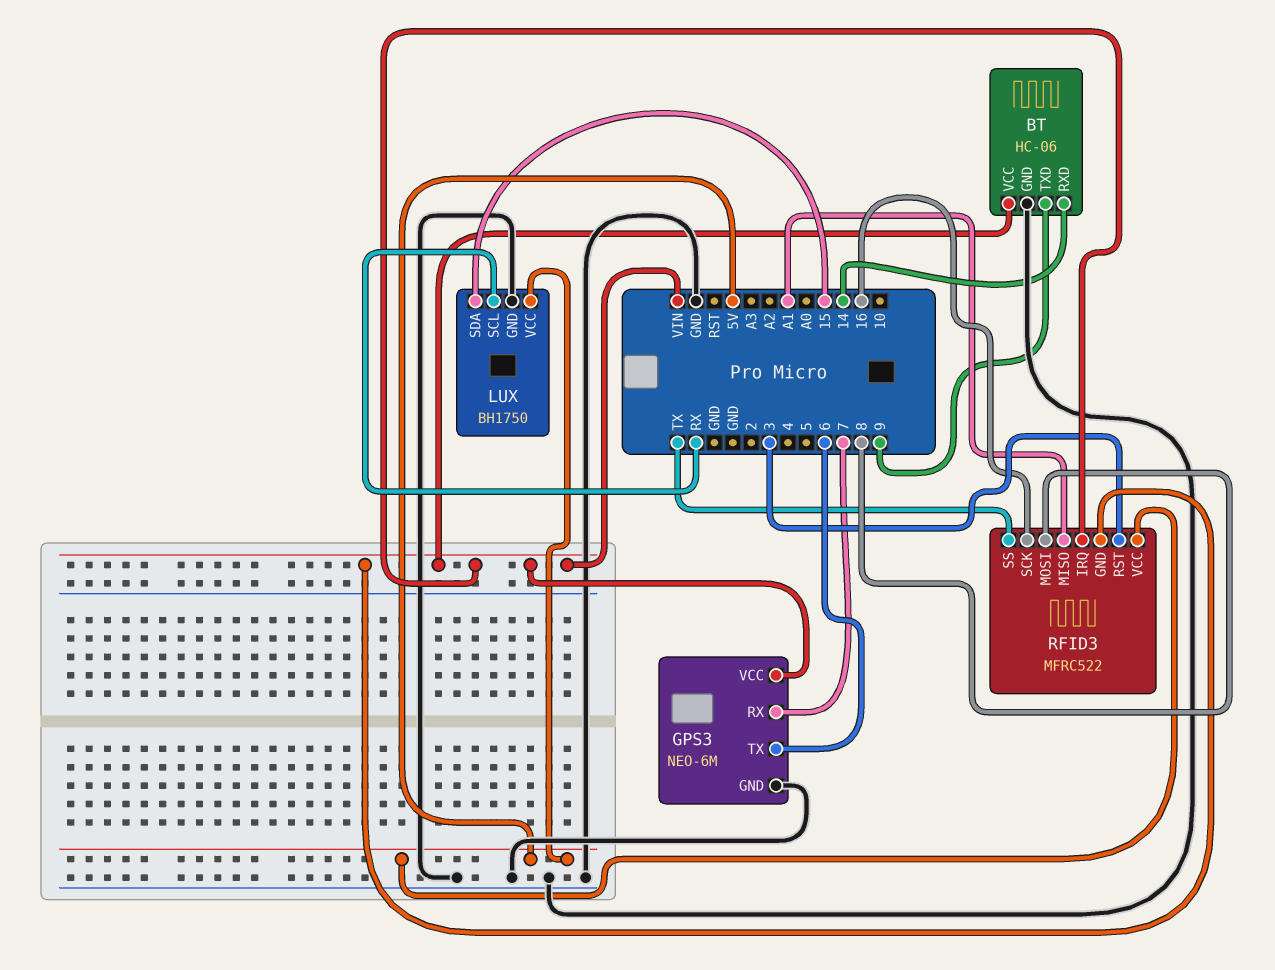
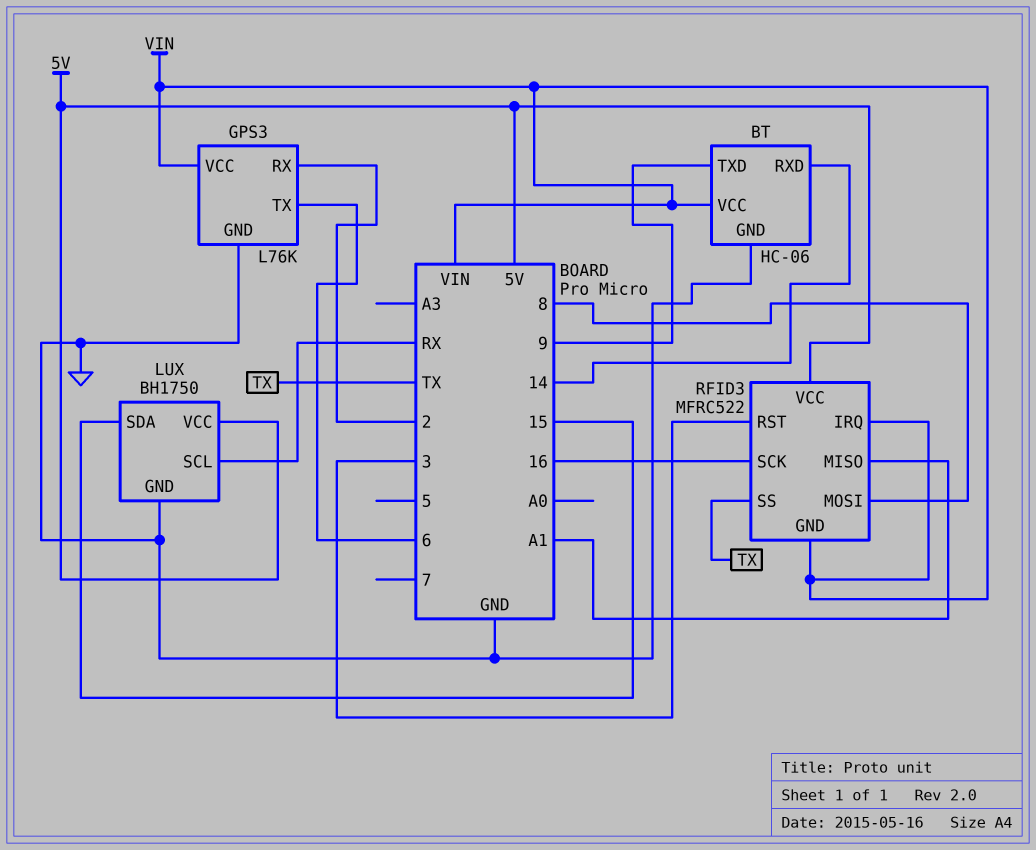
GPS3: NEO-6M -> L76K
GPS3 pin RX: 7 -> 2

